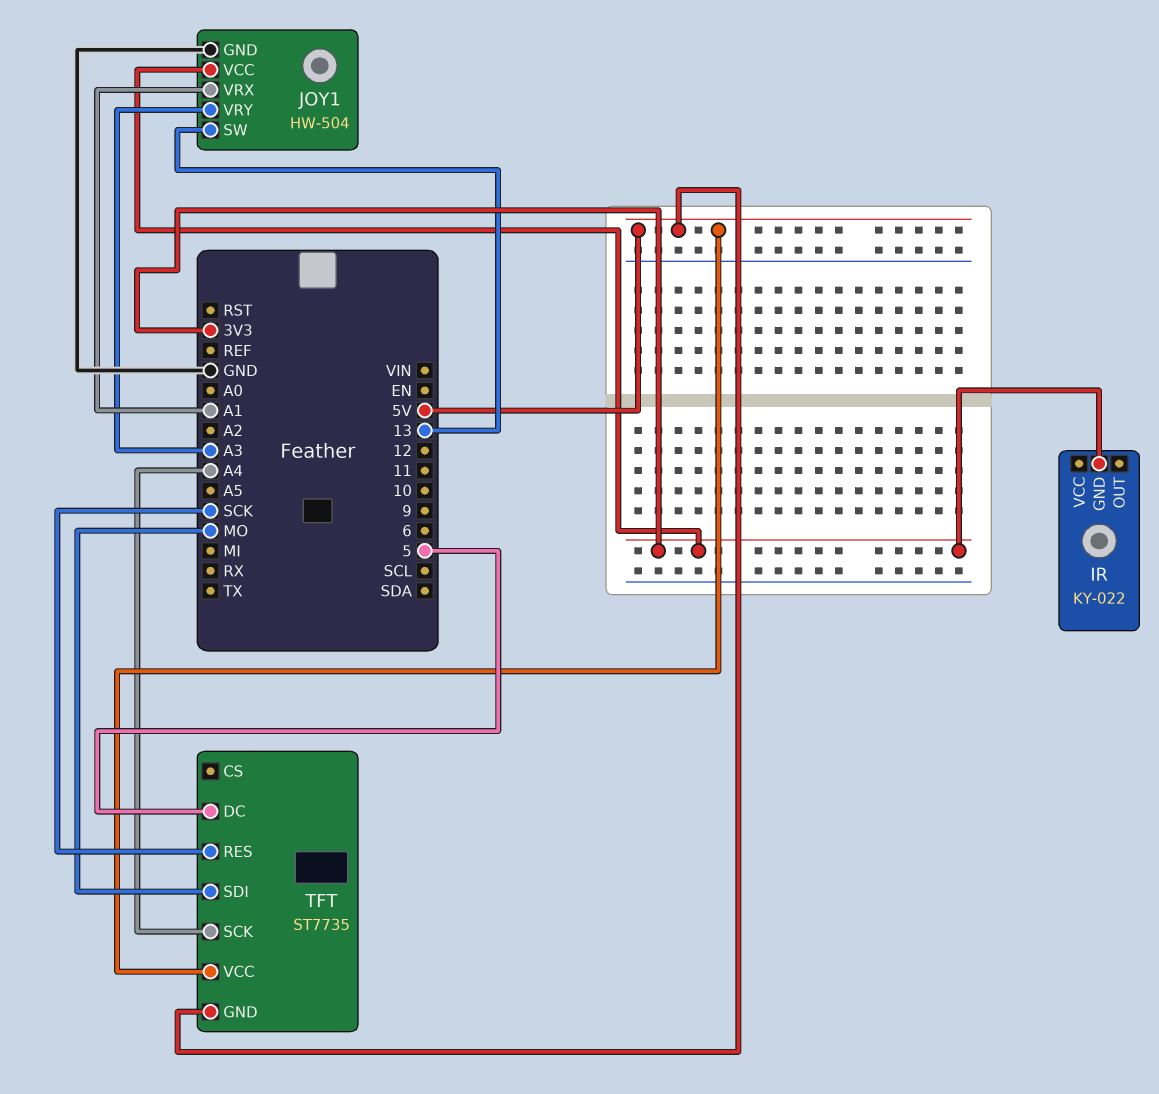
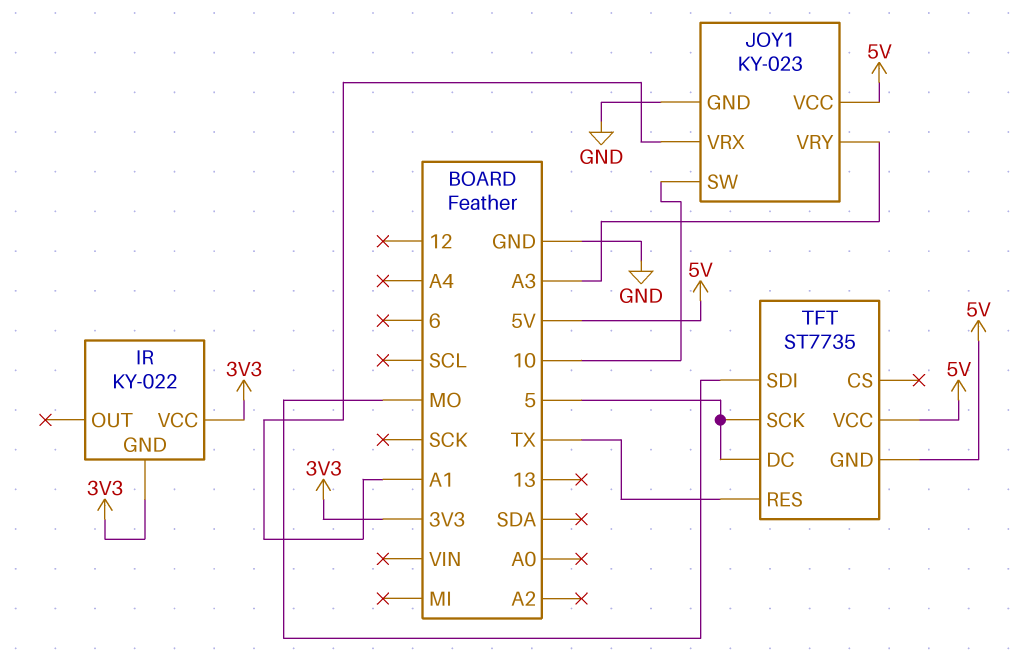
IR pin VCC: none -> 3V3
JOY1: HW-504 -> KY-023
JOY1 pin SW: 13 -> 10
JOY1 pin VCC: 3V3 -> 5V
TFT pin RES: SCK -> TX
TFT pin SCK: A4 -> 5

